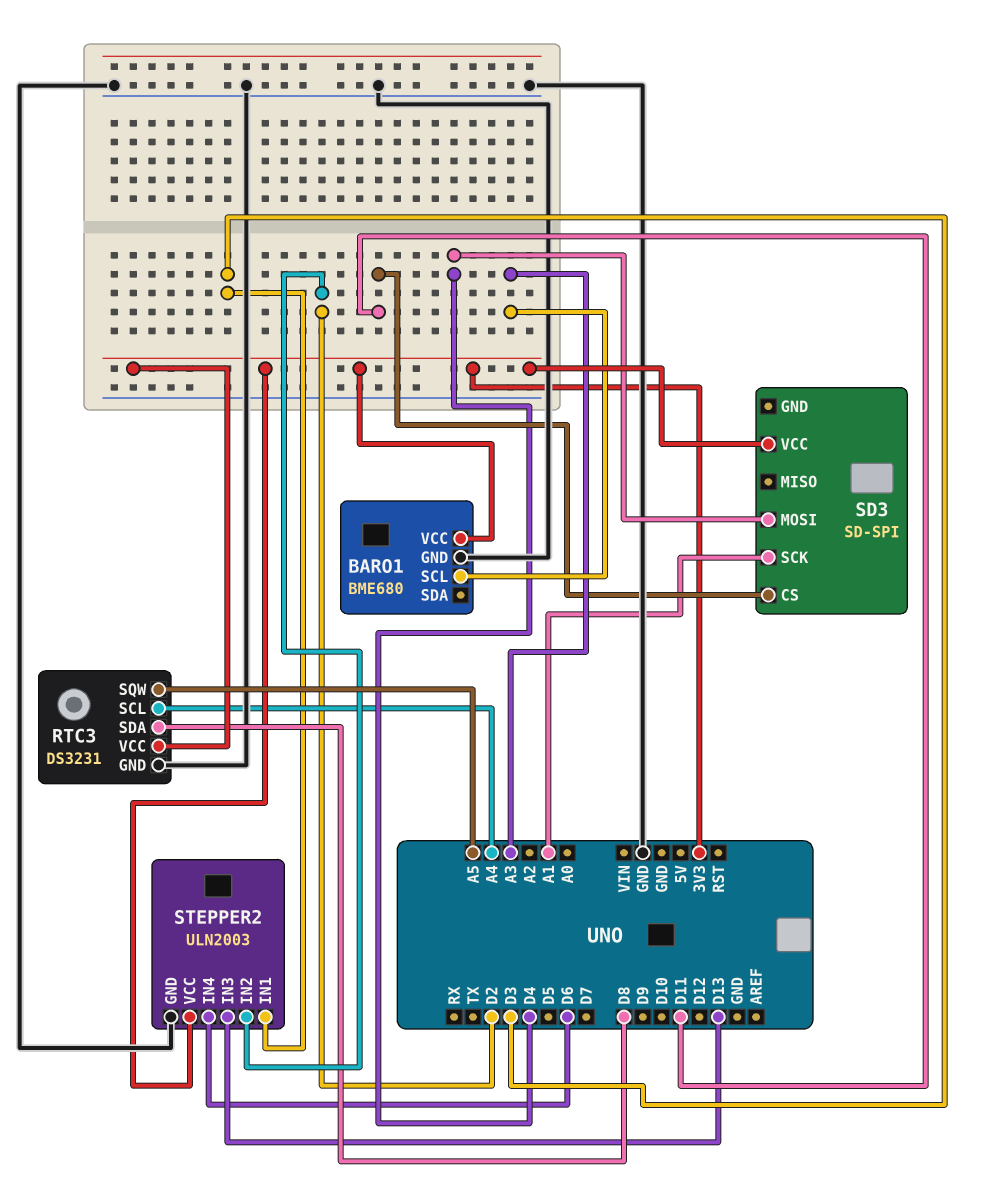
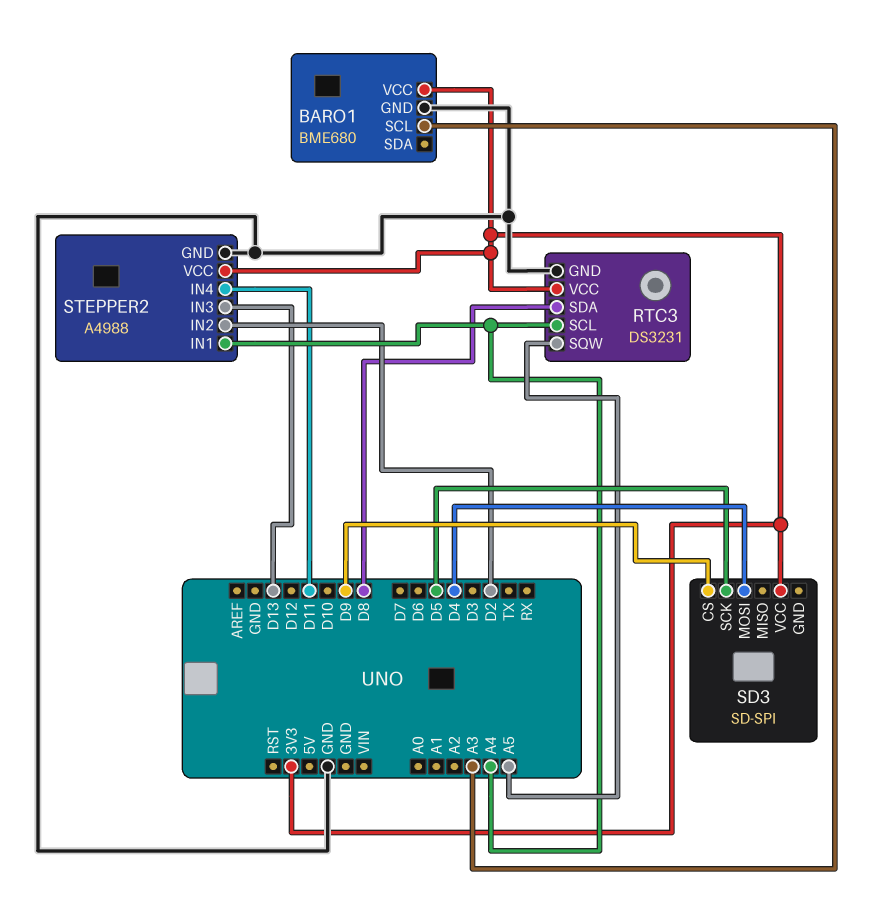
SD3 pin CS: D11 -> D9
SD3 pin SCK: A1 -> D5
STEPPER2: ULN2003 -> A4988
STEPPER2 pin IN1: D3 -> A4
STEPPER2 pin IN4: D6 -> D11

